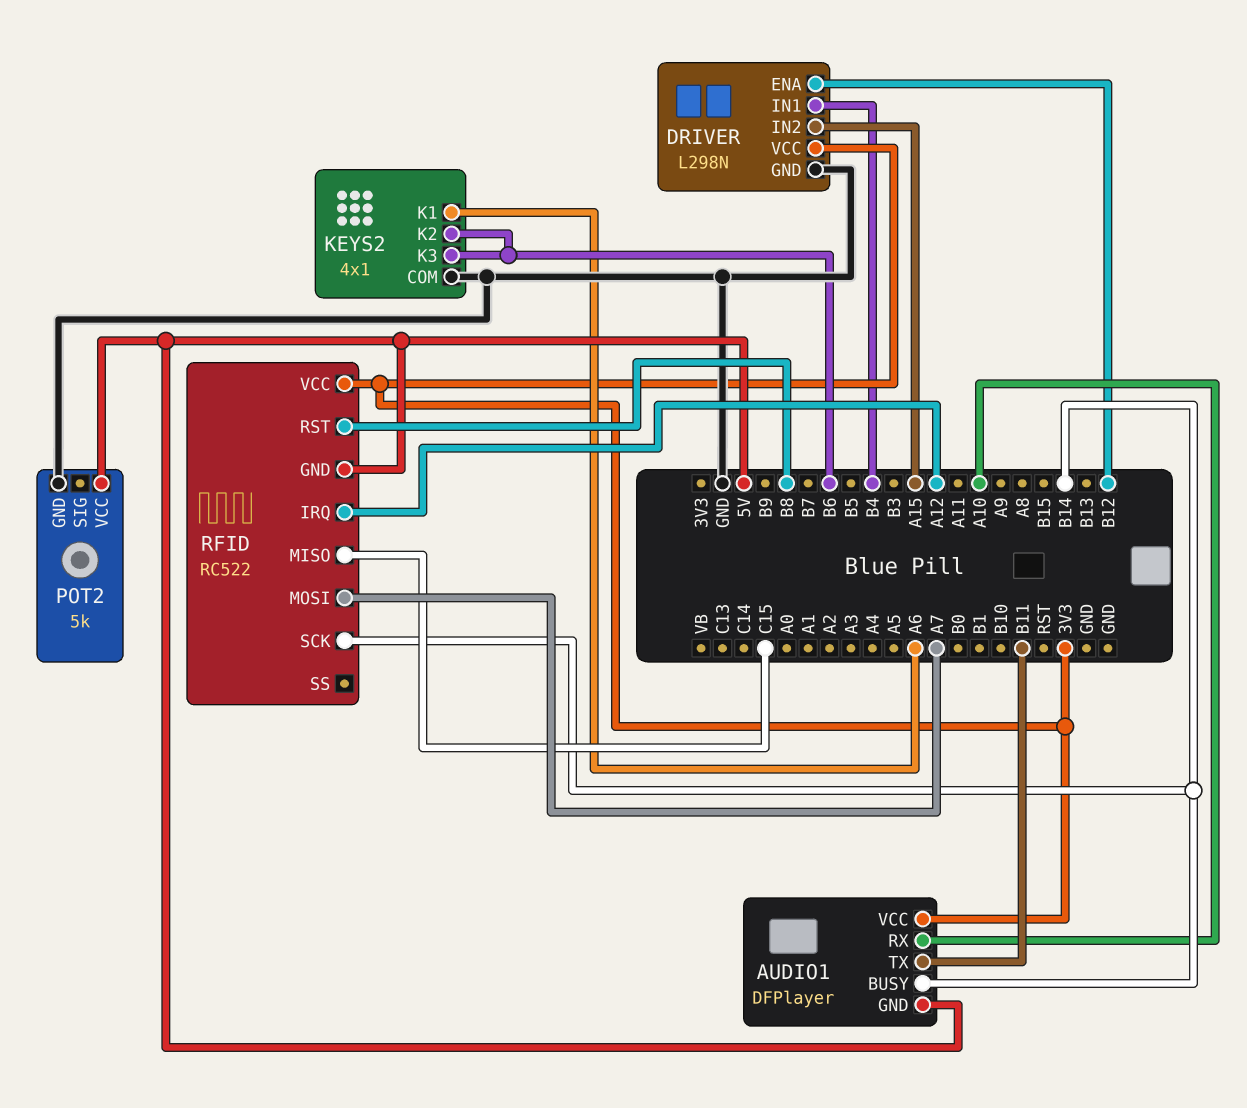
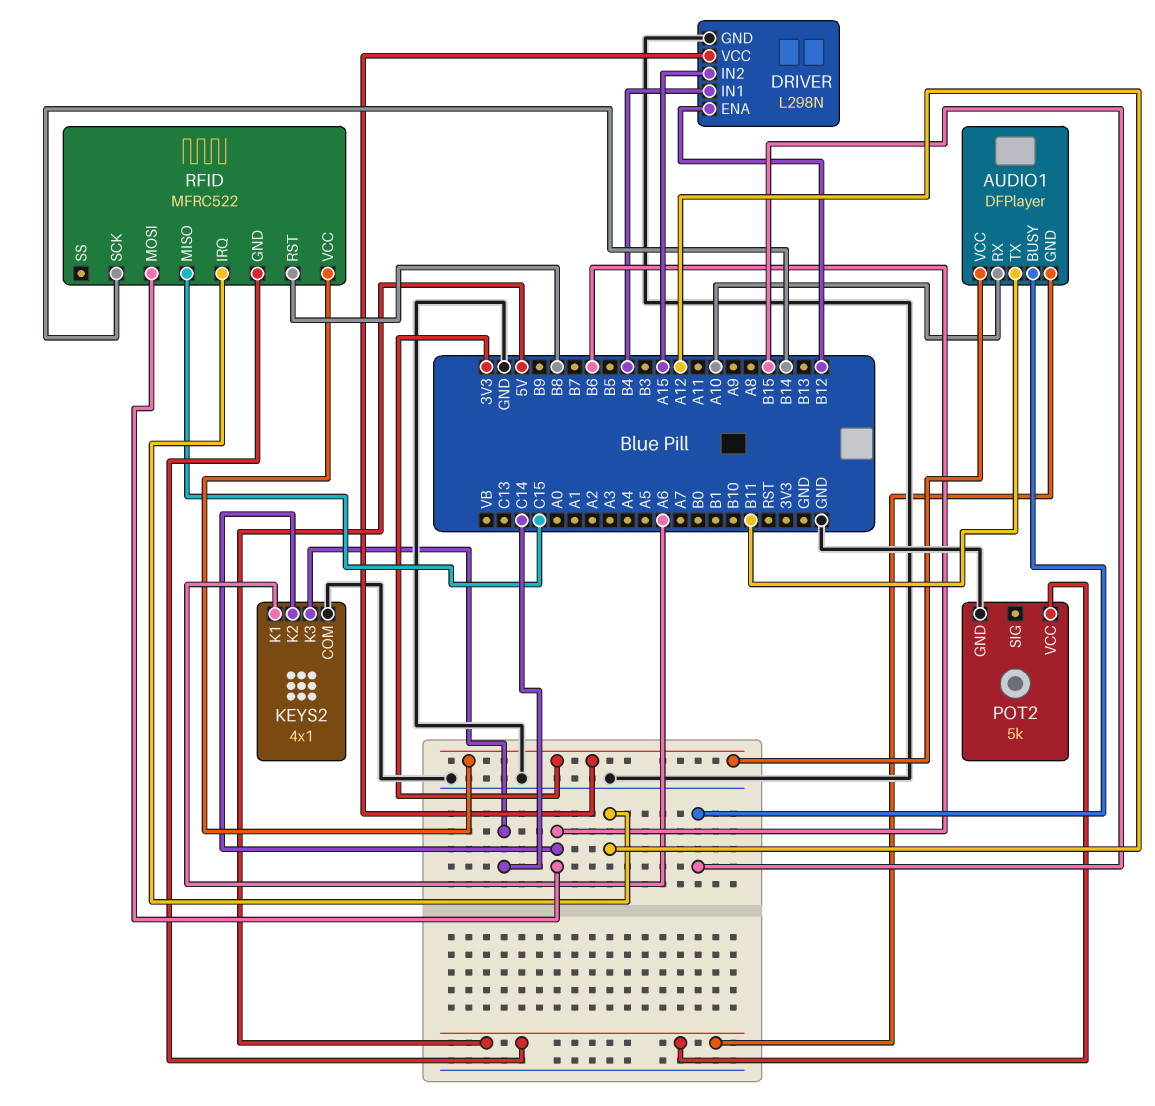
AUDIO1 pin BUSY: B14 -> B15
KEYS2 pin K3: B6 -> C14
RFID: RC522 -> MFRC522
RFID pin MOSI: A7 -> B6

